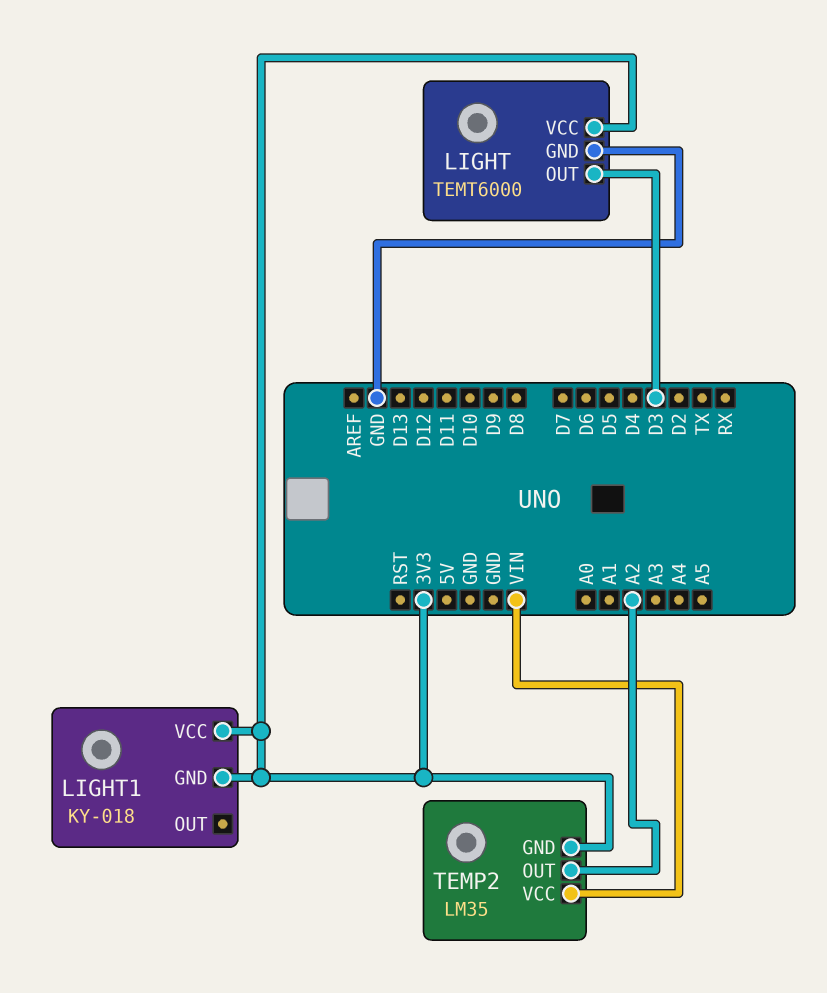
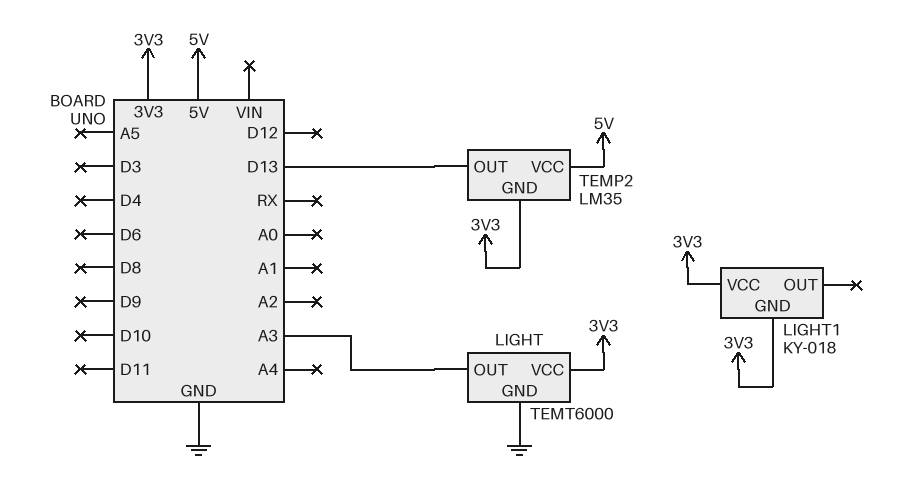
LIGHT pin OUT: D3 -> A3
TEMP2 pin OUT: A2 -> D13
TEMP2 pin VCC: VIN -> 5V

